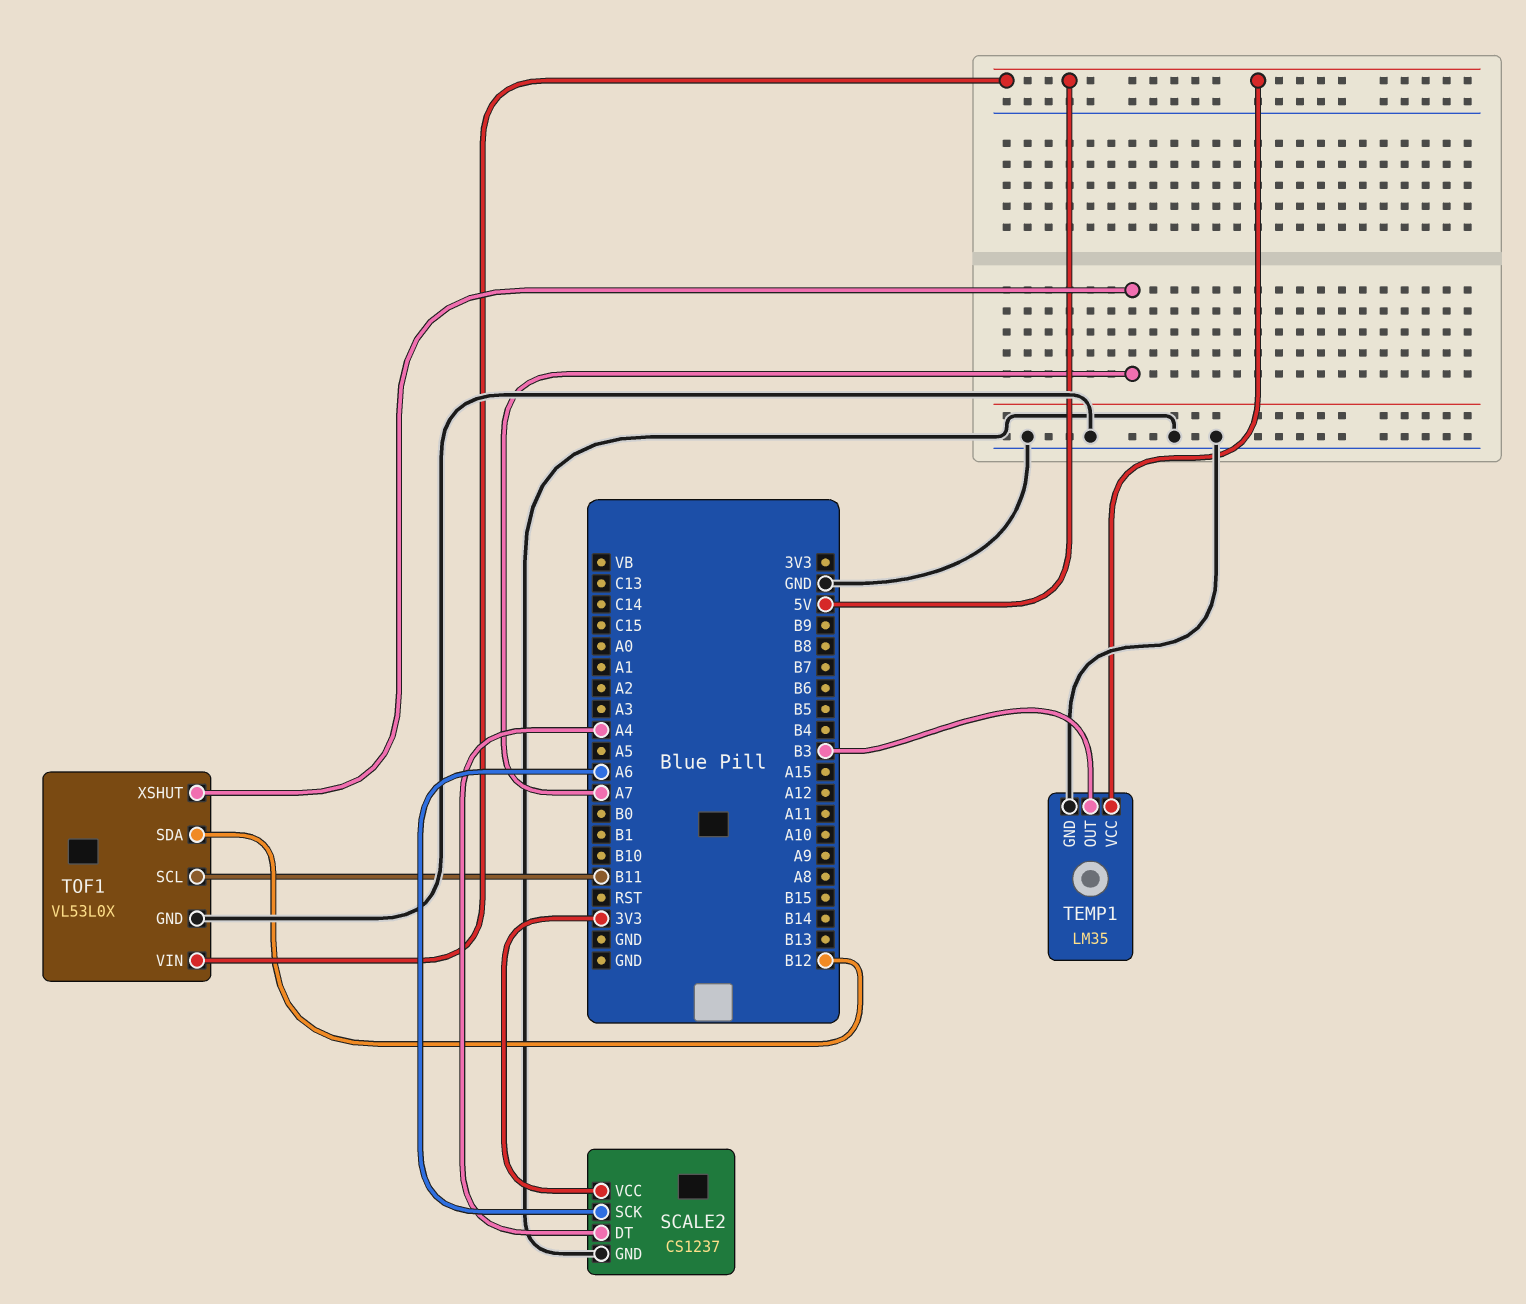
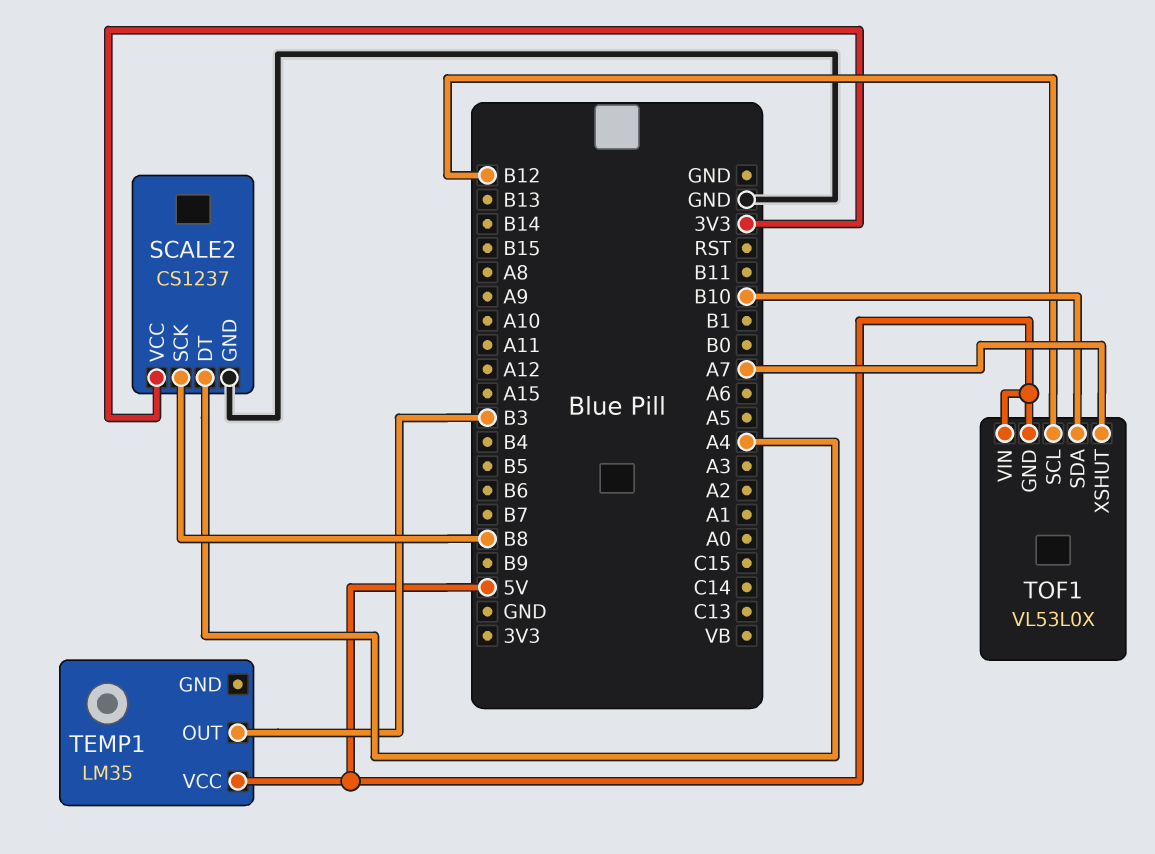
SCALE2 pin SCK: A6 -> B8
TEMP1 pin GND: GND -> none
TOF1 pin GND: GND -> 5V
TOF1 pin SCL: B11 -> B12
TOF1 pin SDA: B12 -> B10

